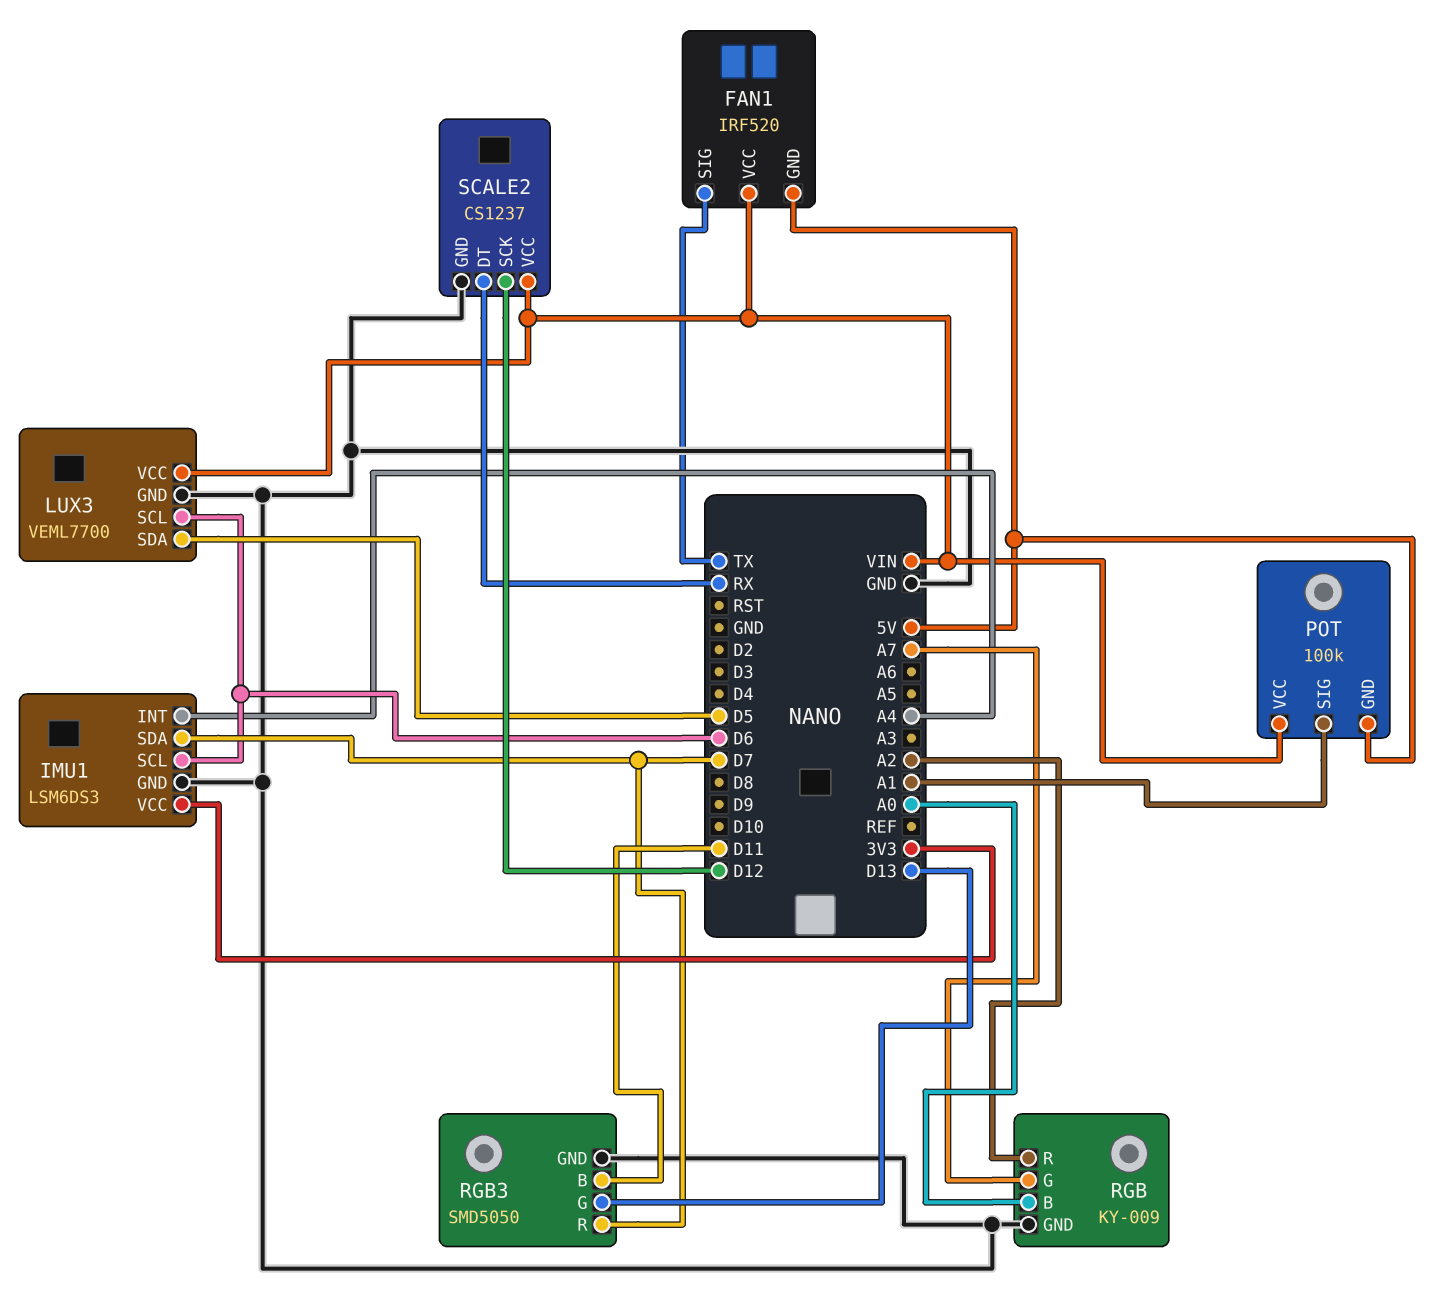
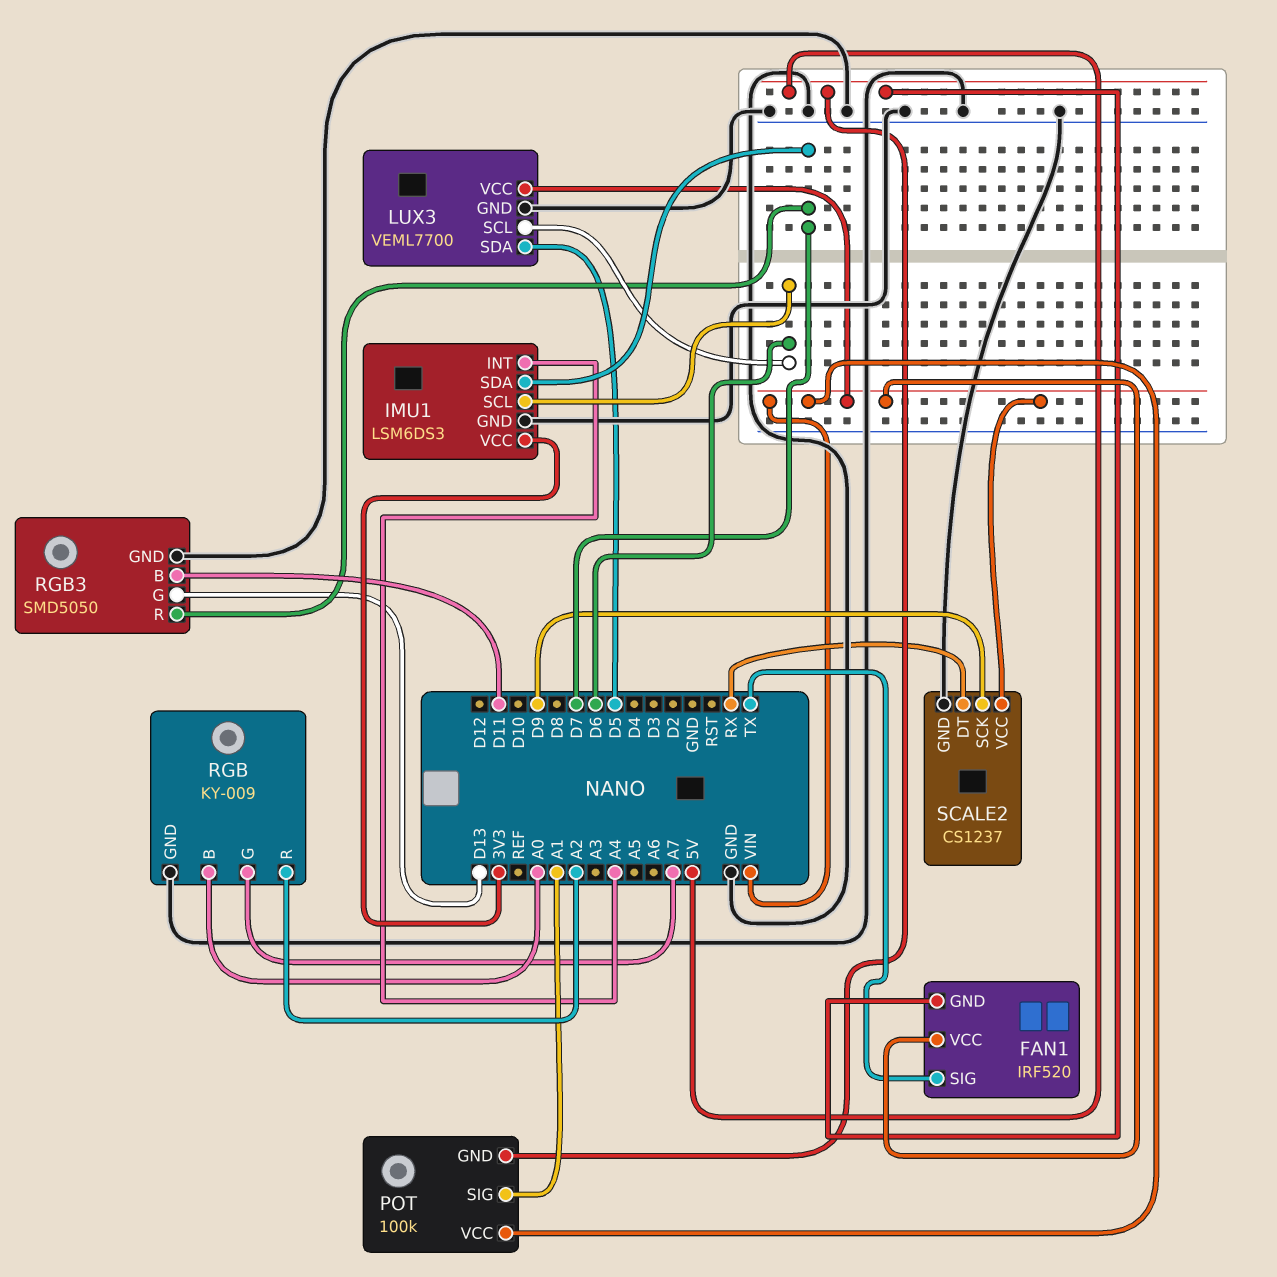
SCALE2 pin SCK: D12 -> D9

